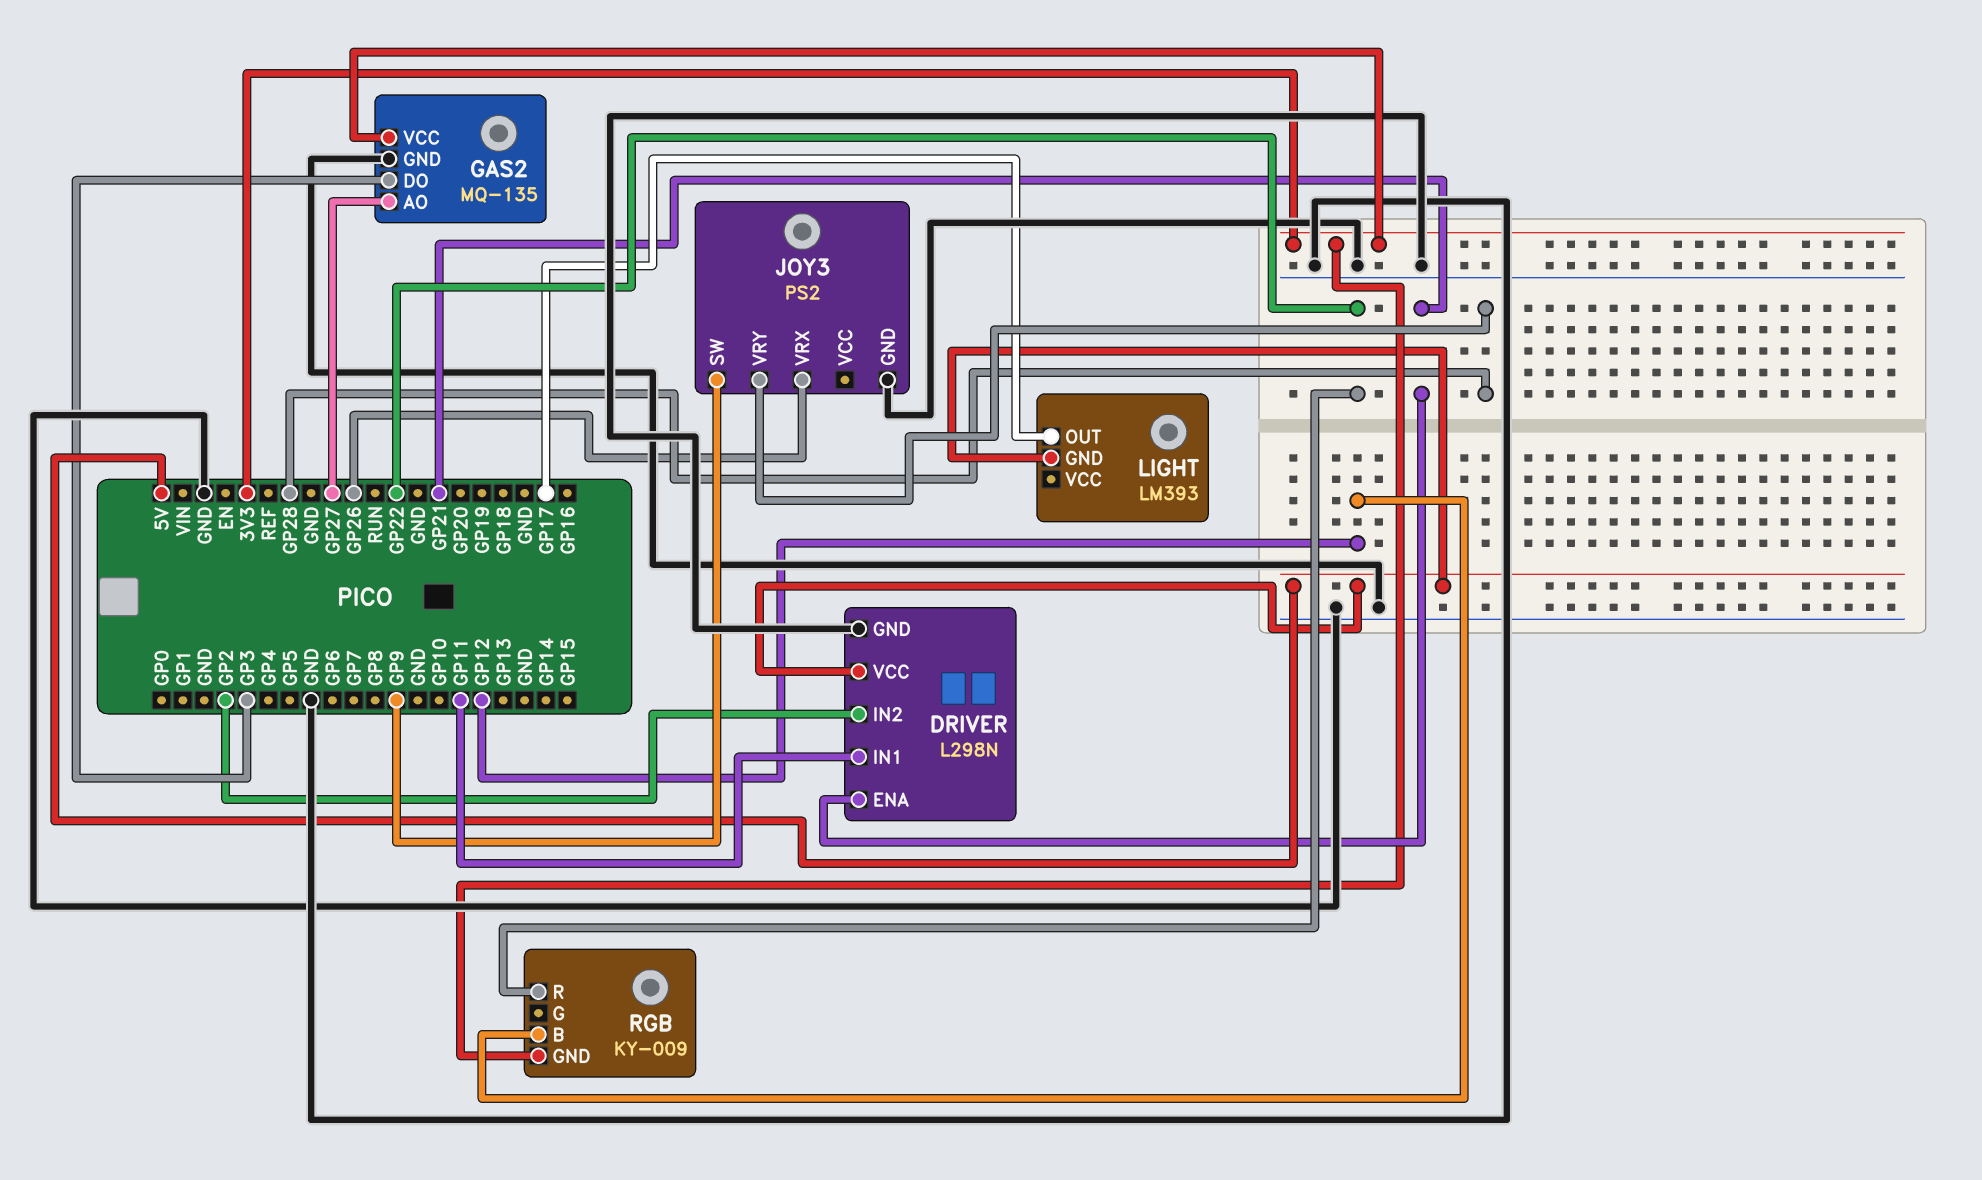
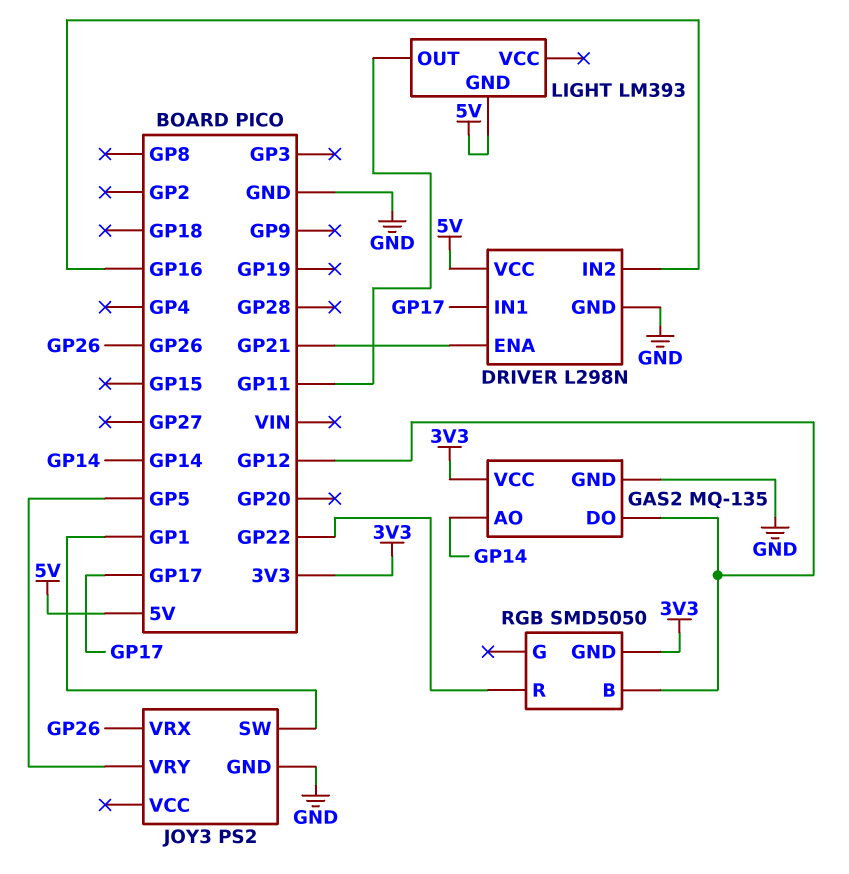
DRIVER pin IN1: GP11 -> GP17
DRIVER pin IN2: GP2 -> GP16
GAS2 pin AO: GP27 -> GP14
GAS2 pin DO: GP3 -> GP12
JOY3 pin SW: GP9 -> GP1
JOY3 pin VRY: GP28 -> GP5
LIGHT pin OUT: GP17 -> GP11
RGB: KY-009 -> SMD5050

